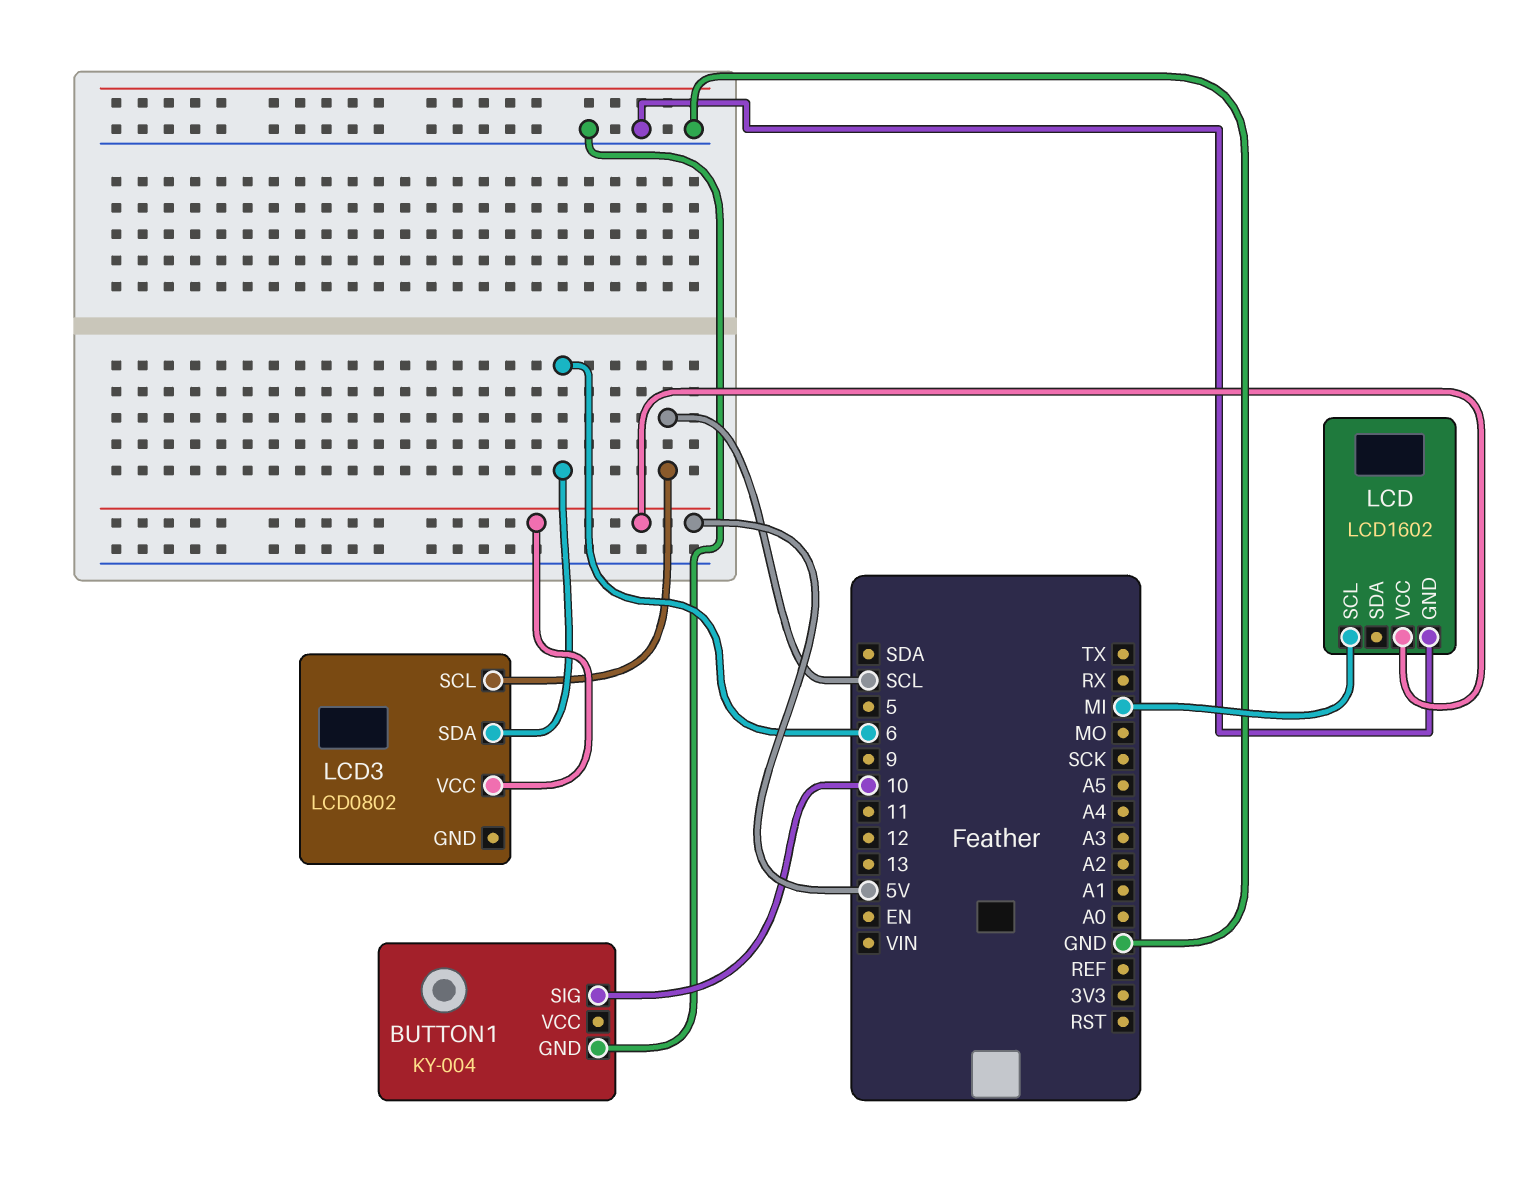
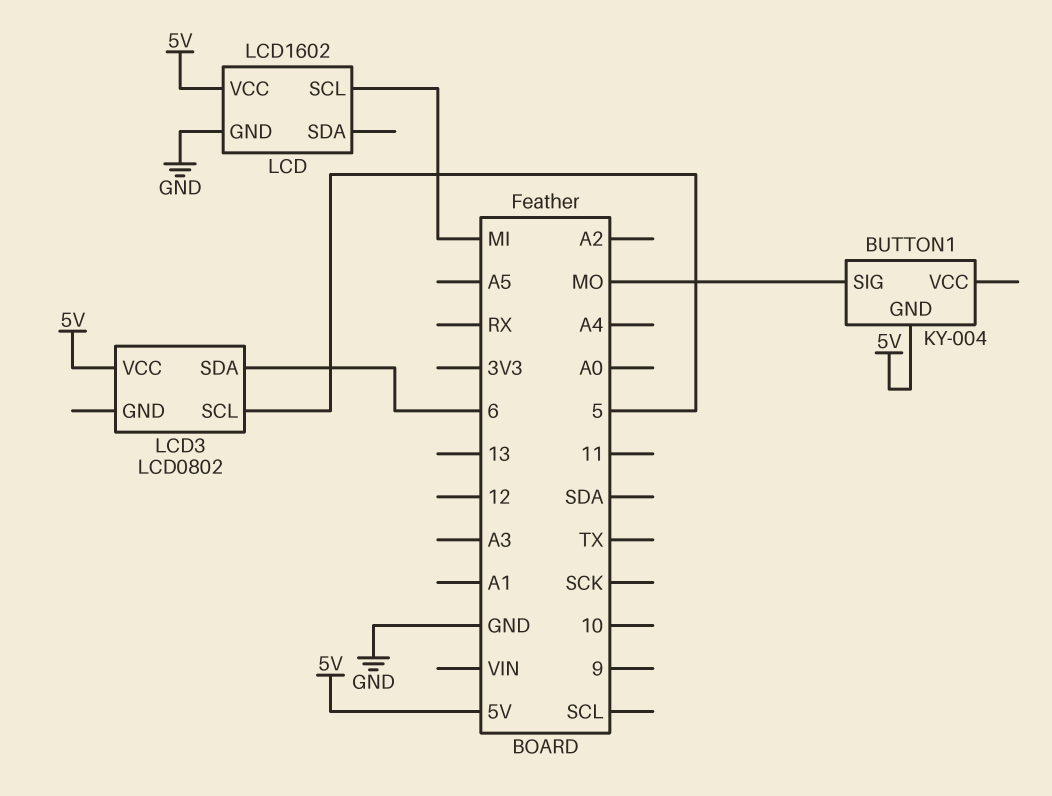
BUTTON1 pin GND: GND -> 5V
BUTTON1 pin SIG: 10 -> MO
LCD3 pin SCL: SCL -> 5

